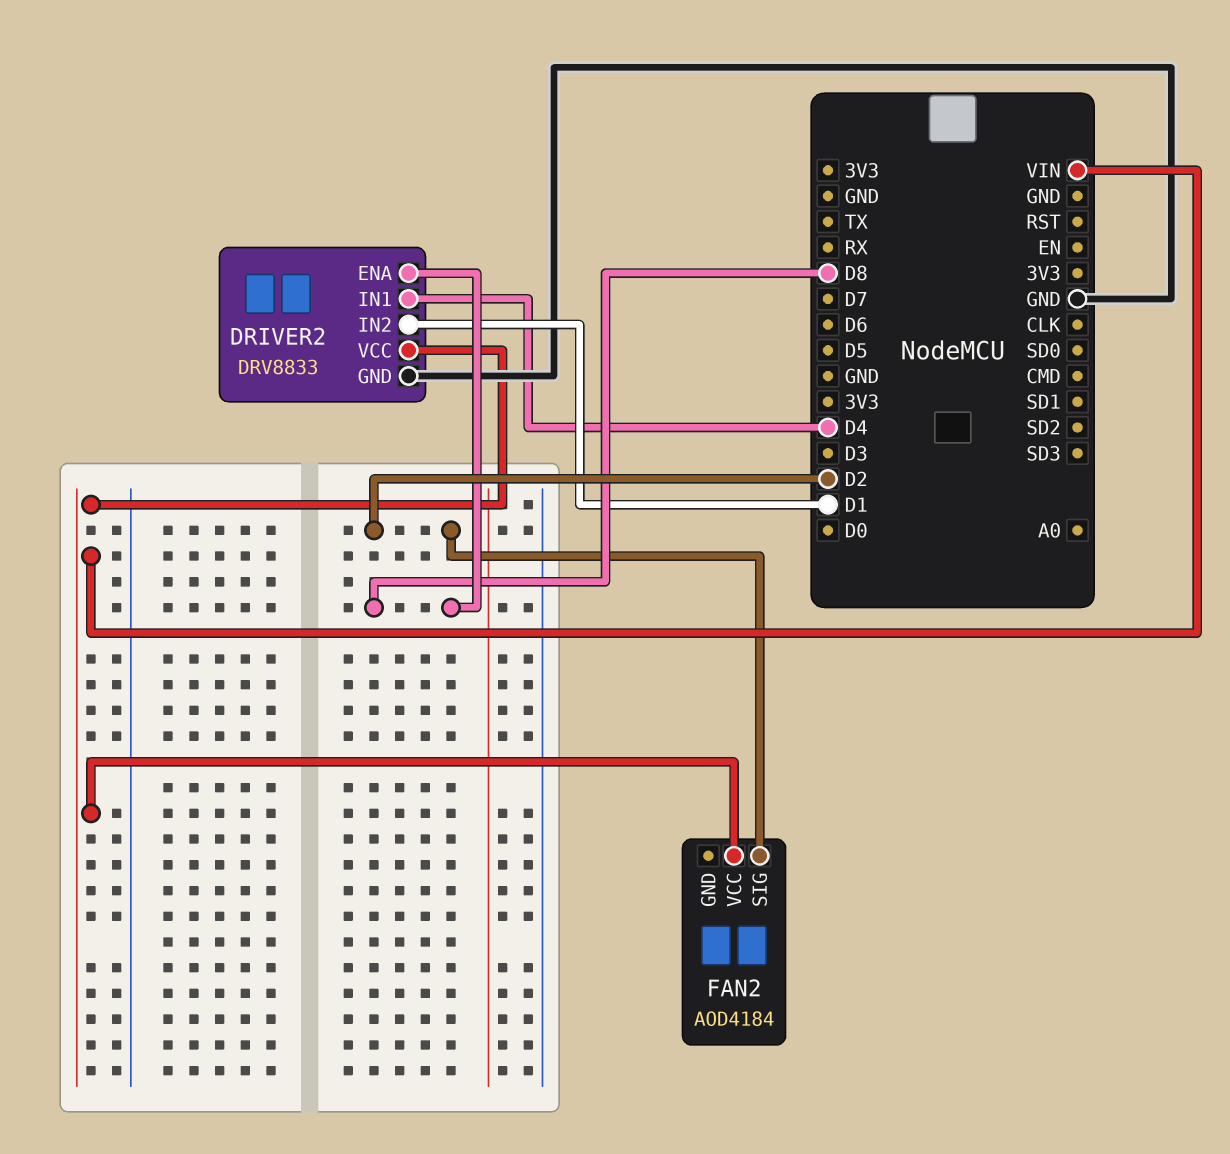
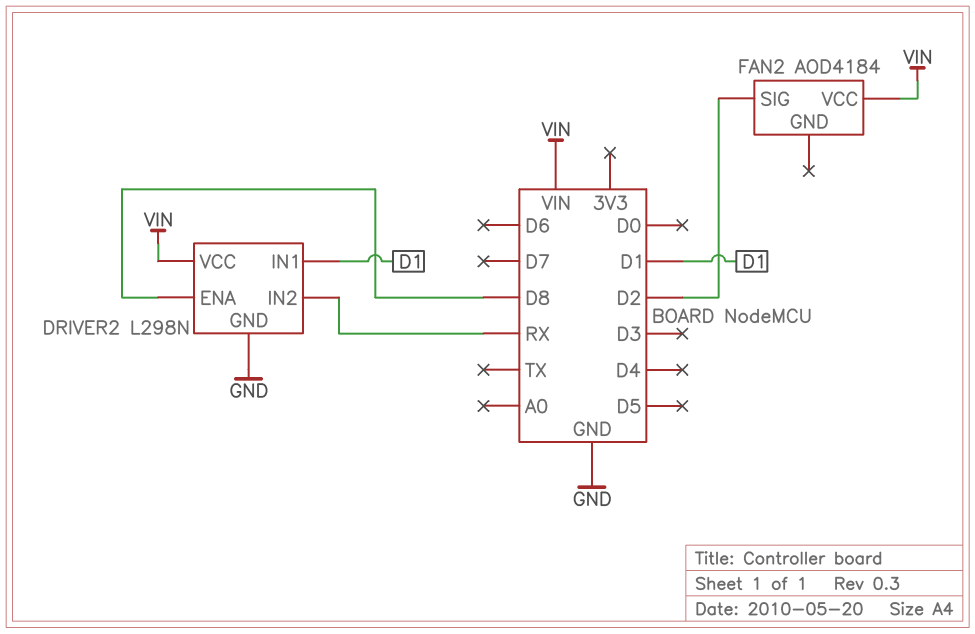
DRIVER2: DRV8833 -> L298N
DRIVER2 pin IN1: D4 -> D1
DRIVER2 pin IN2: D1 -> RX

